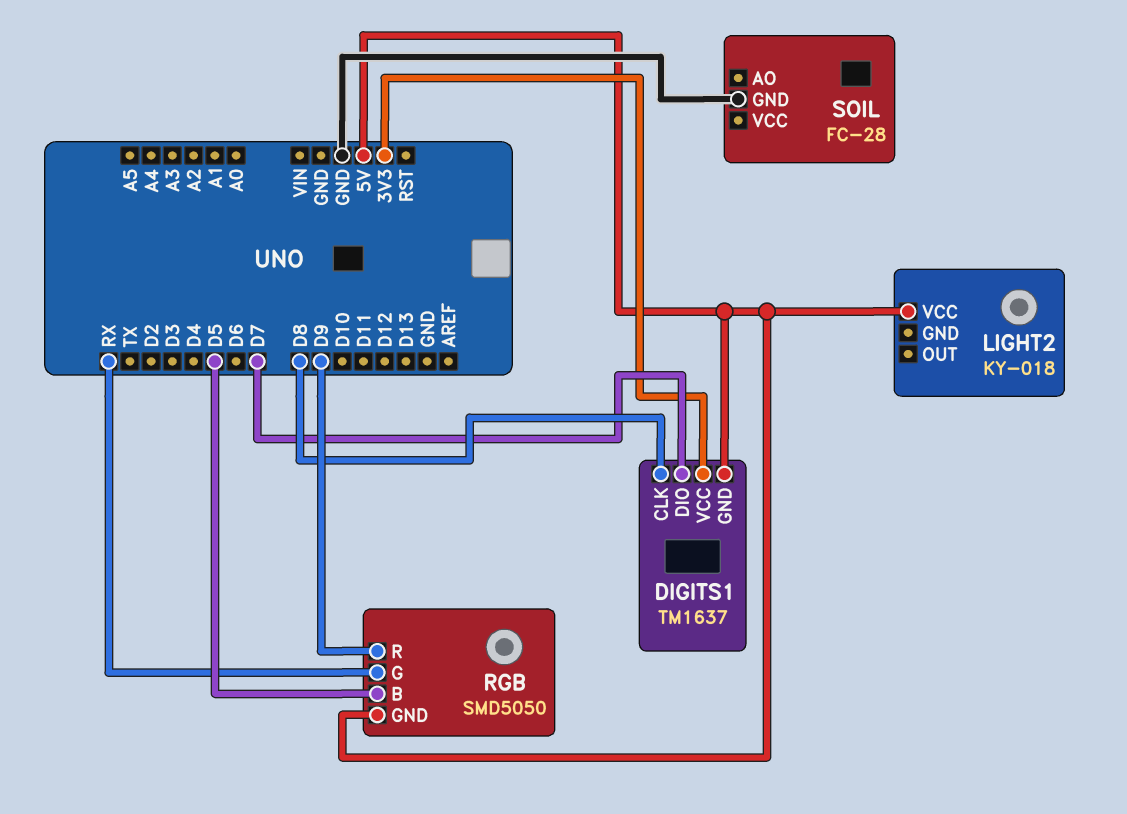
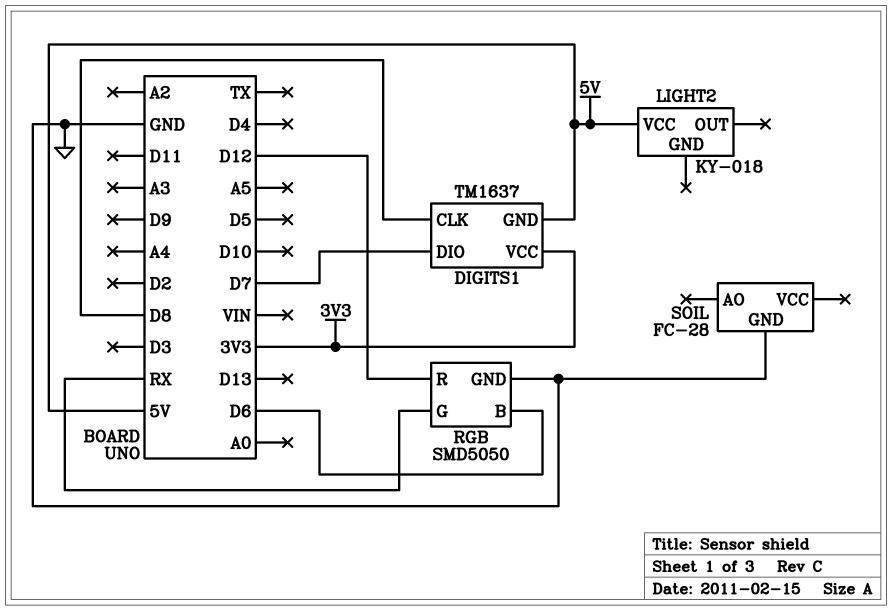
RGB pin B: D5 -> D6
RGB pin GND: 5V -> GND
RGB pin R: D9 -> D12

